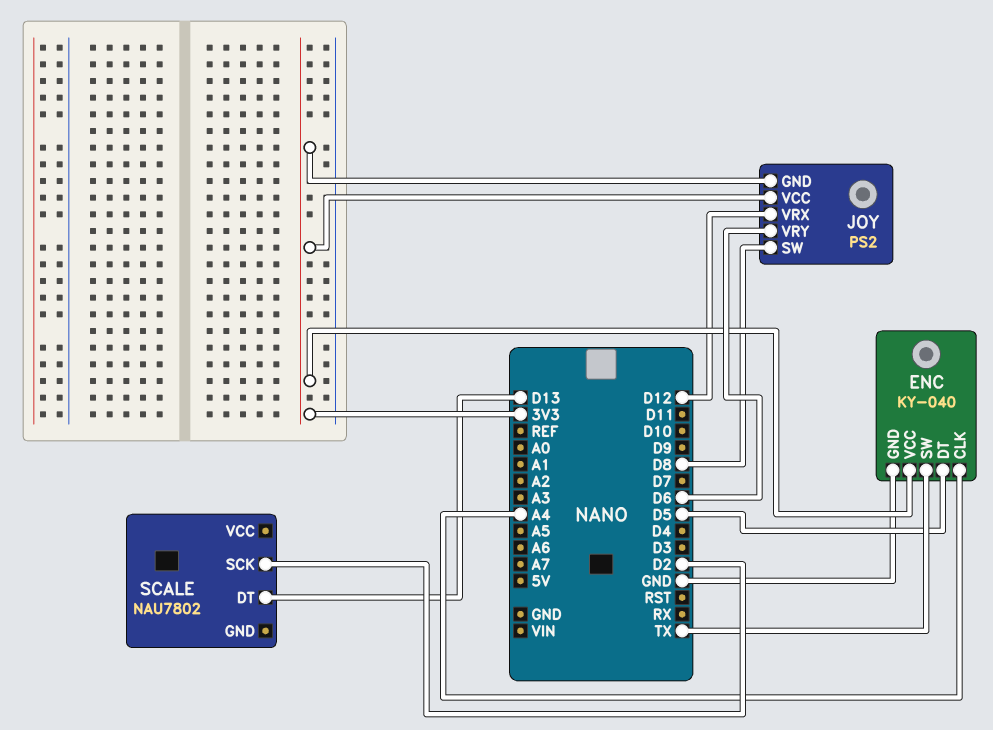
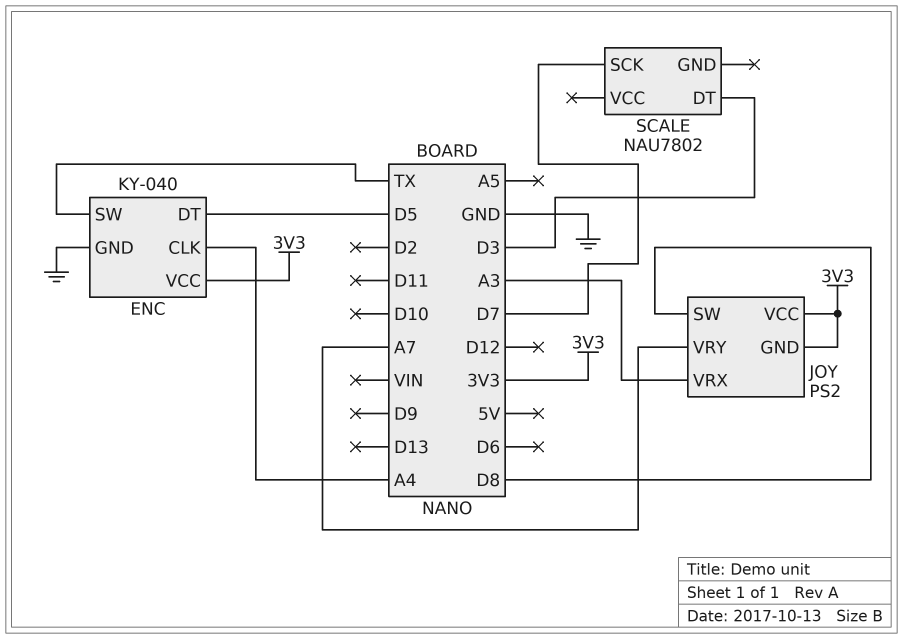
JOY pin VRX: D12 -> A3
JOY pin VRY: D6 -> A7
SCALE pin DT: D13 -> D3
SCALE pin SCK: D2 -> D7

